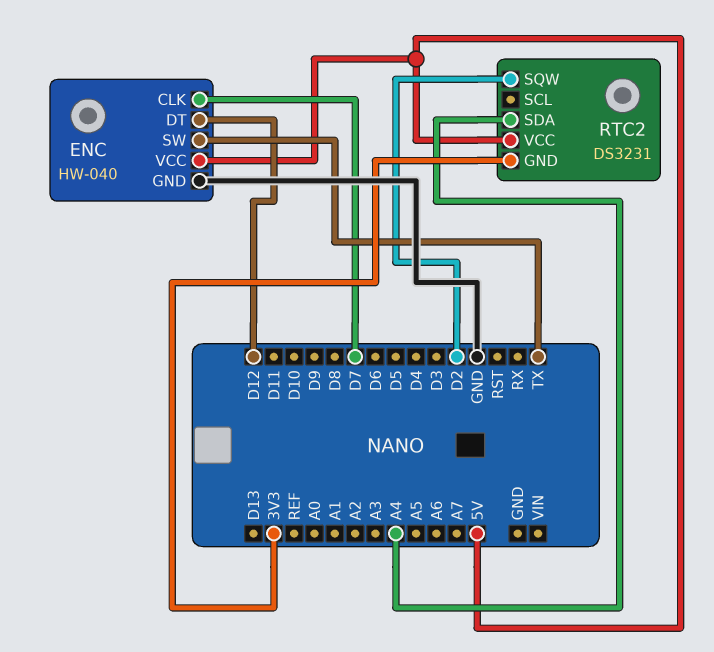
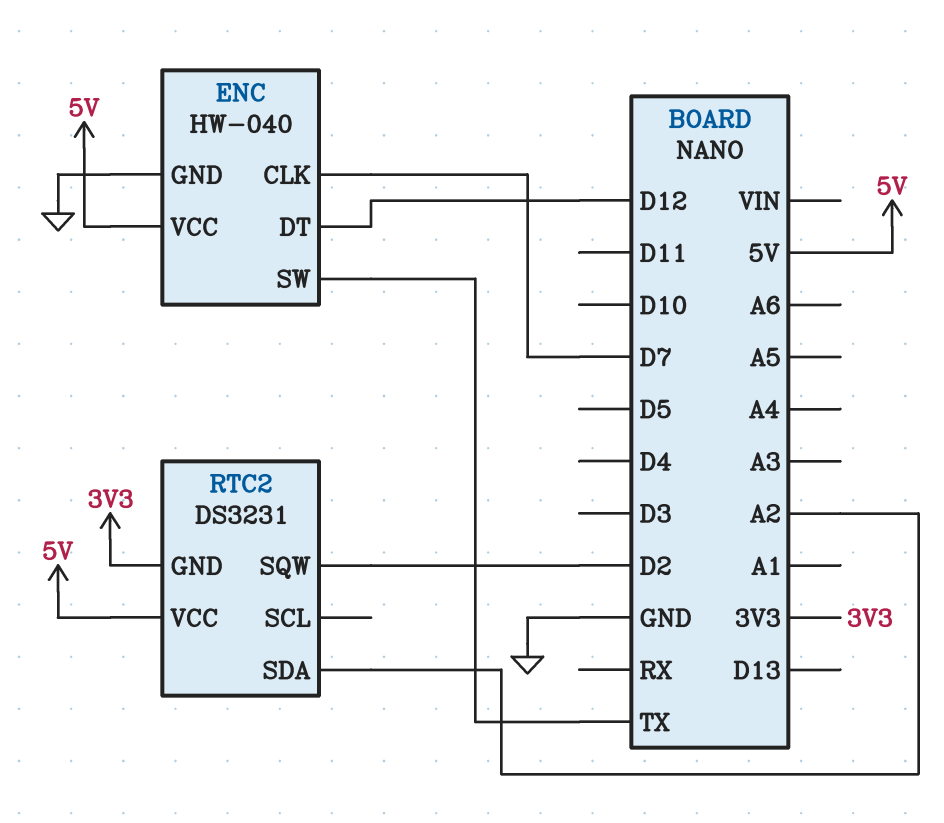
RTC2 pin SDA: A4 -> A2

